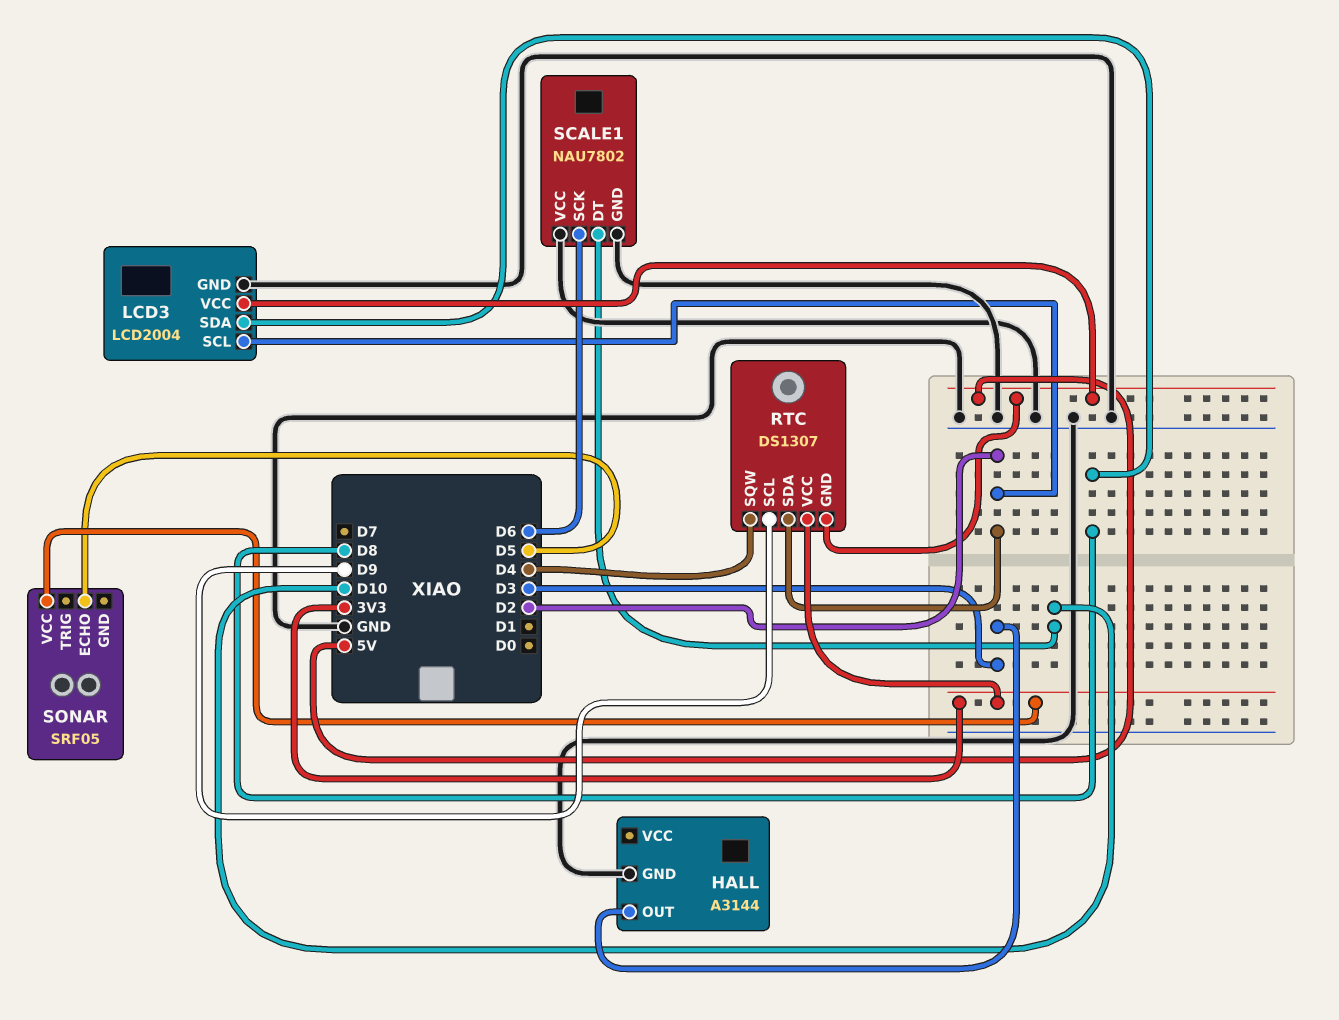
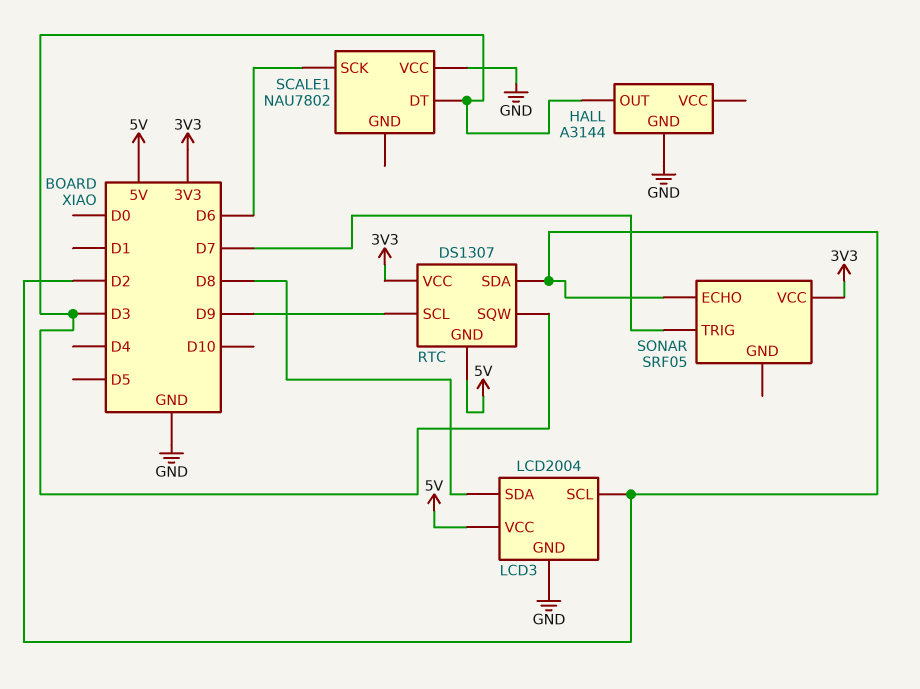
RTC pin SQW: D4 -> D3
SCALE1 pin DT: D10 -> D3
SCALE1 pin GND: GND -> none
SONAR pin ECHO: D5 -> D2
SONAR pin TRIG: none -> D7

